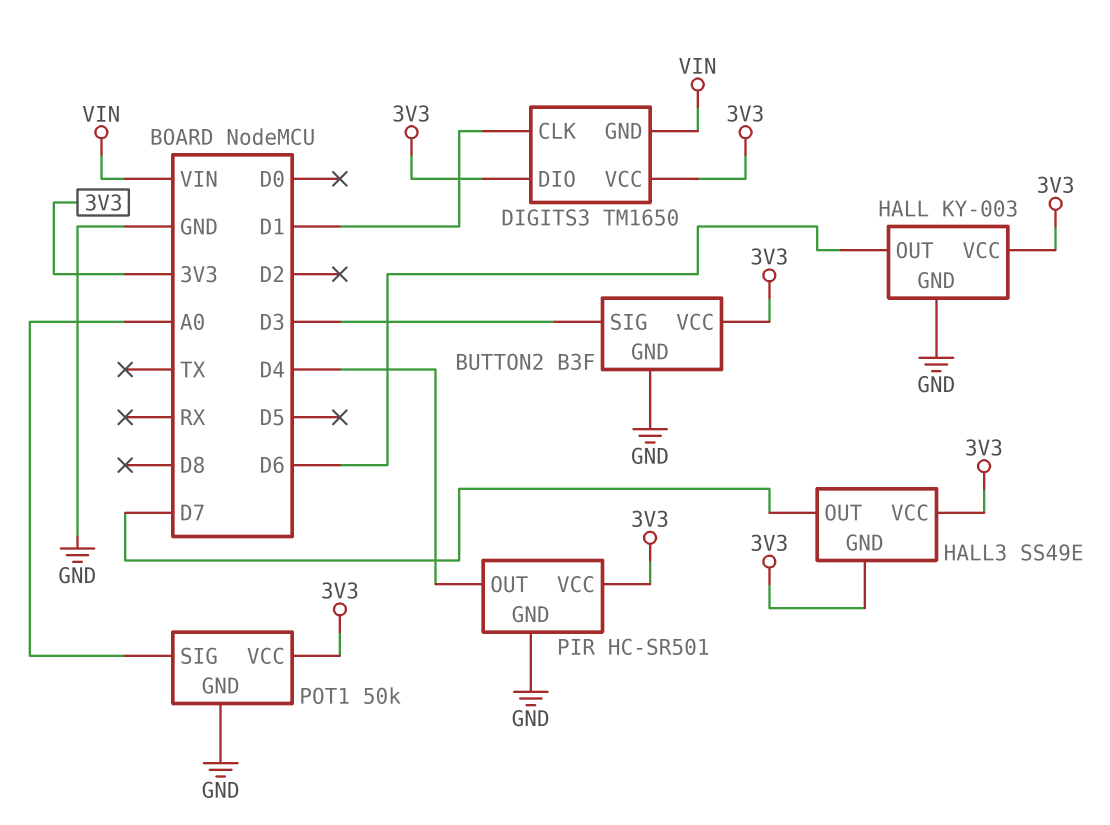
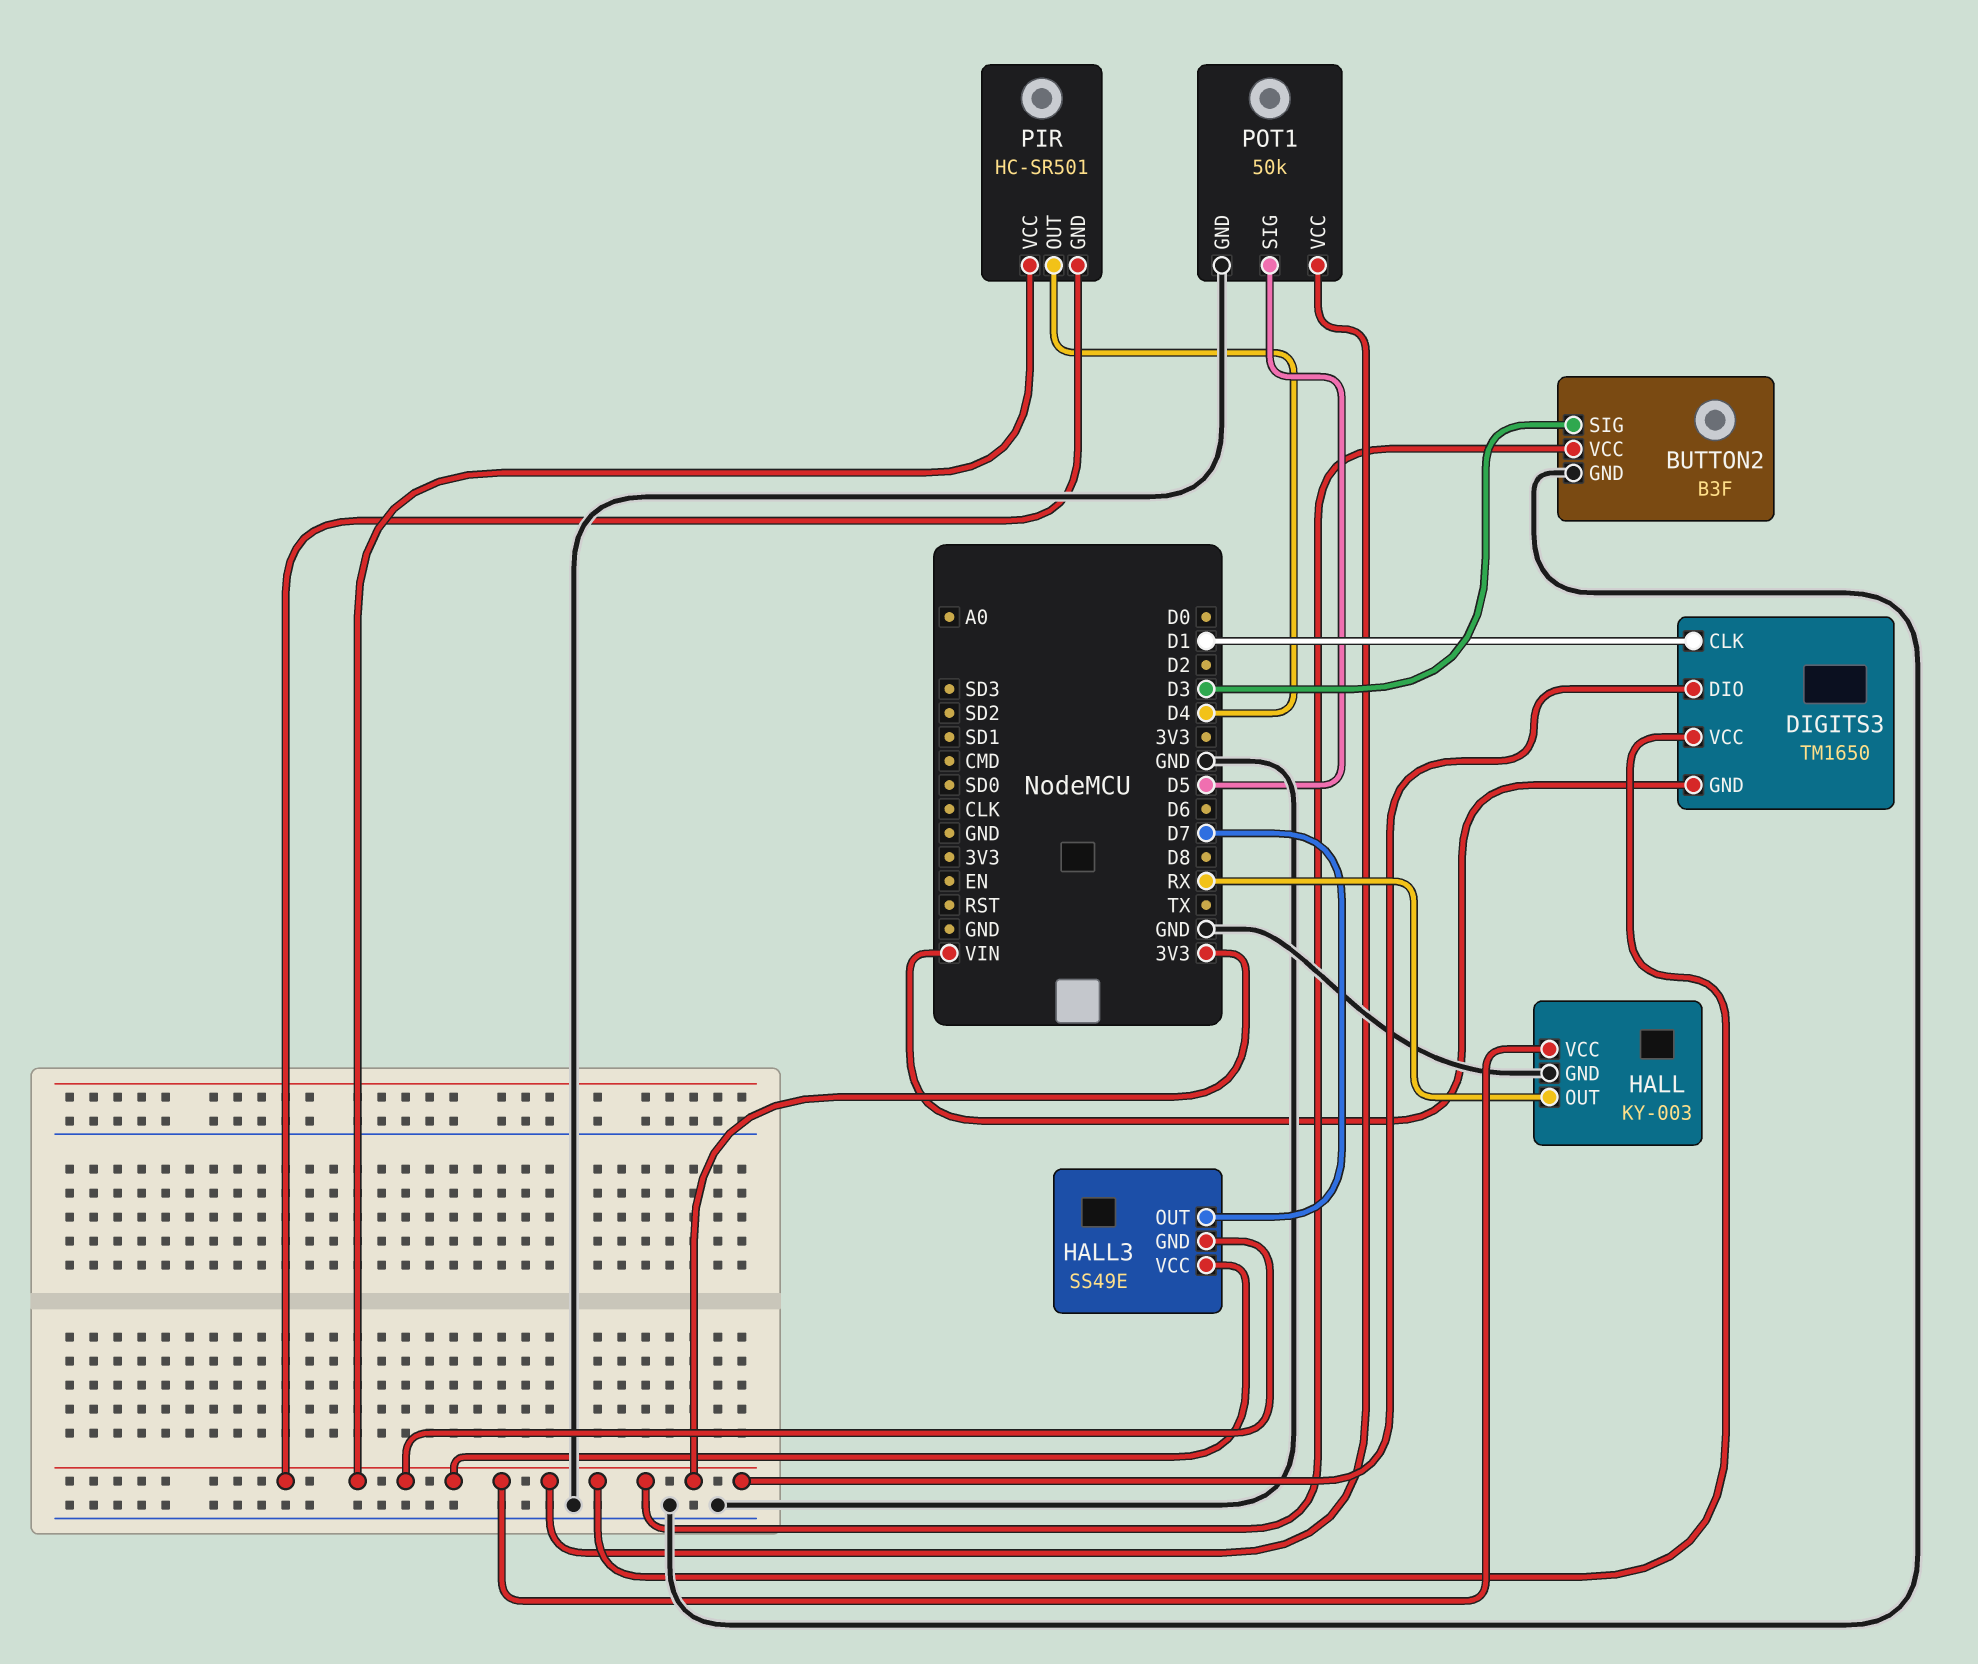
HALL pin OUT: D6 -> RX
PIR pin GND: GND -> 3V3
POT1 pin SIG: A0 -> D5

